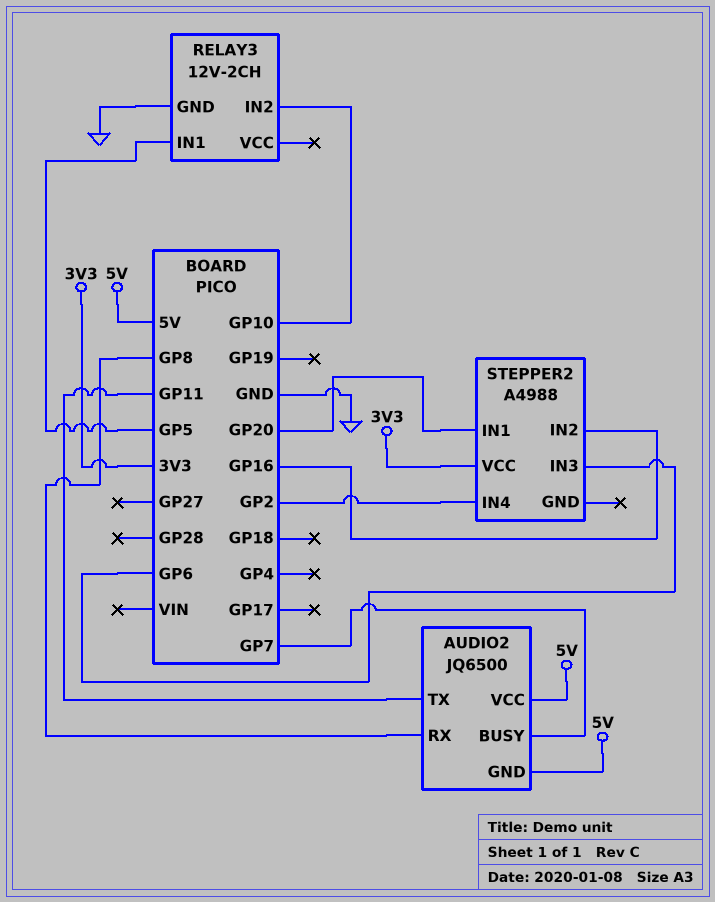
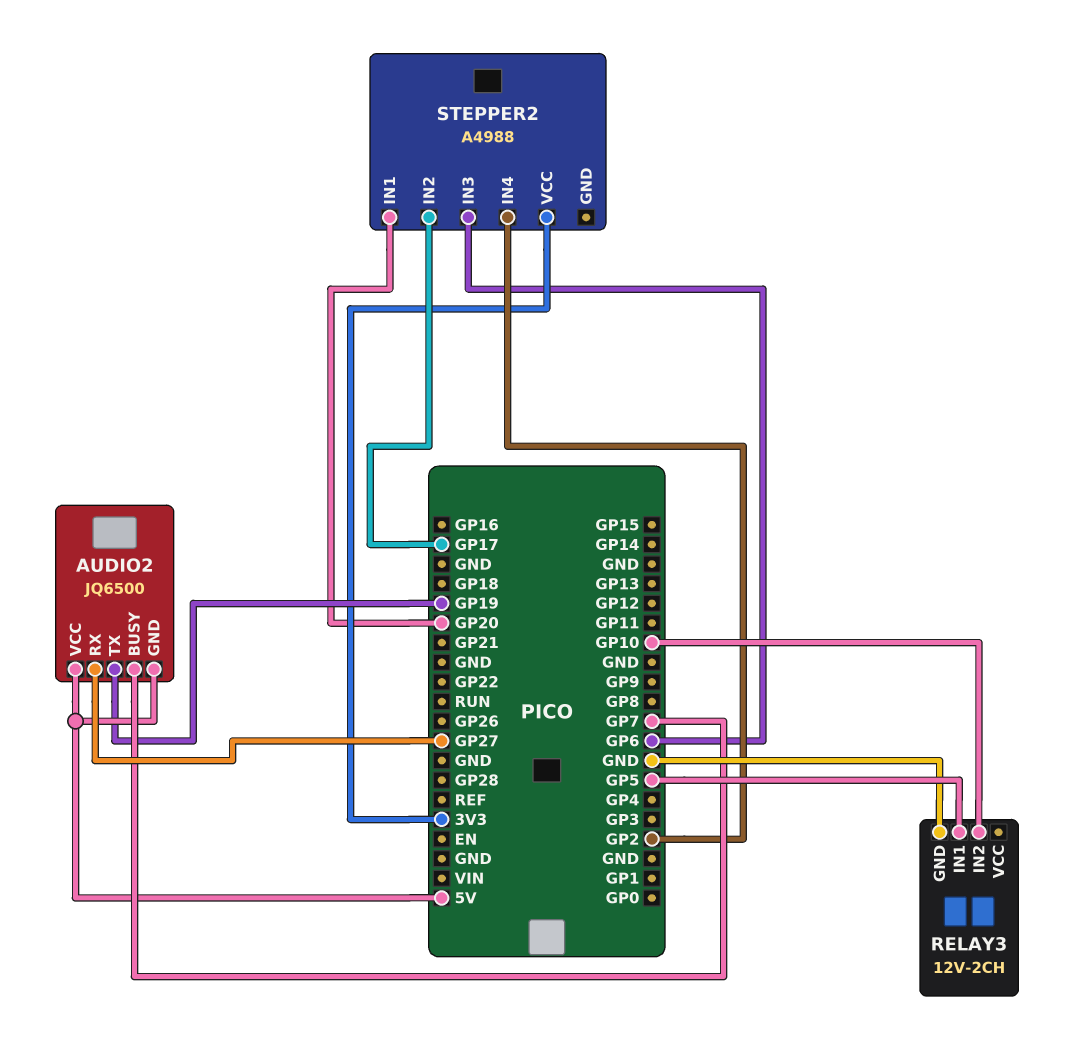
AUDIO2 pin RX: GP8 -> GP27
AUDIO2 pin TX: GP11 -> GP19
STEPPER2 pin IN2: GP16 -> GP17

